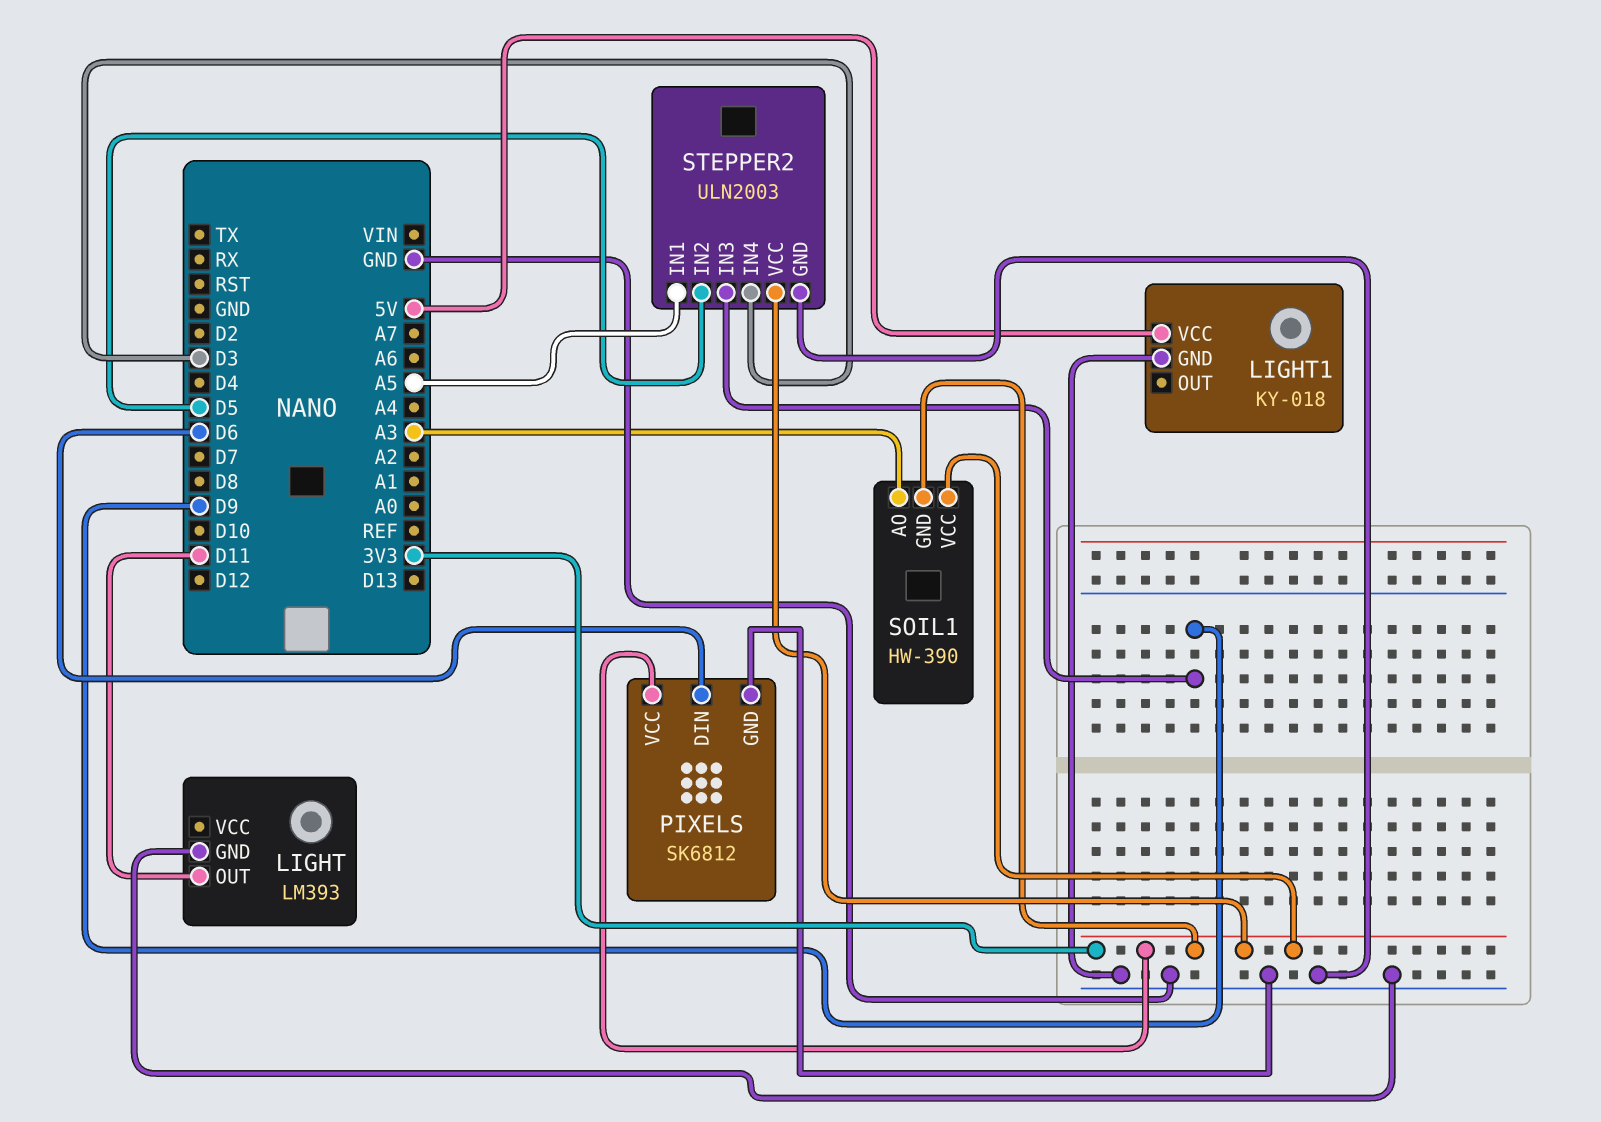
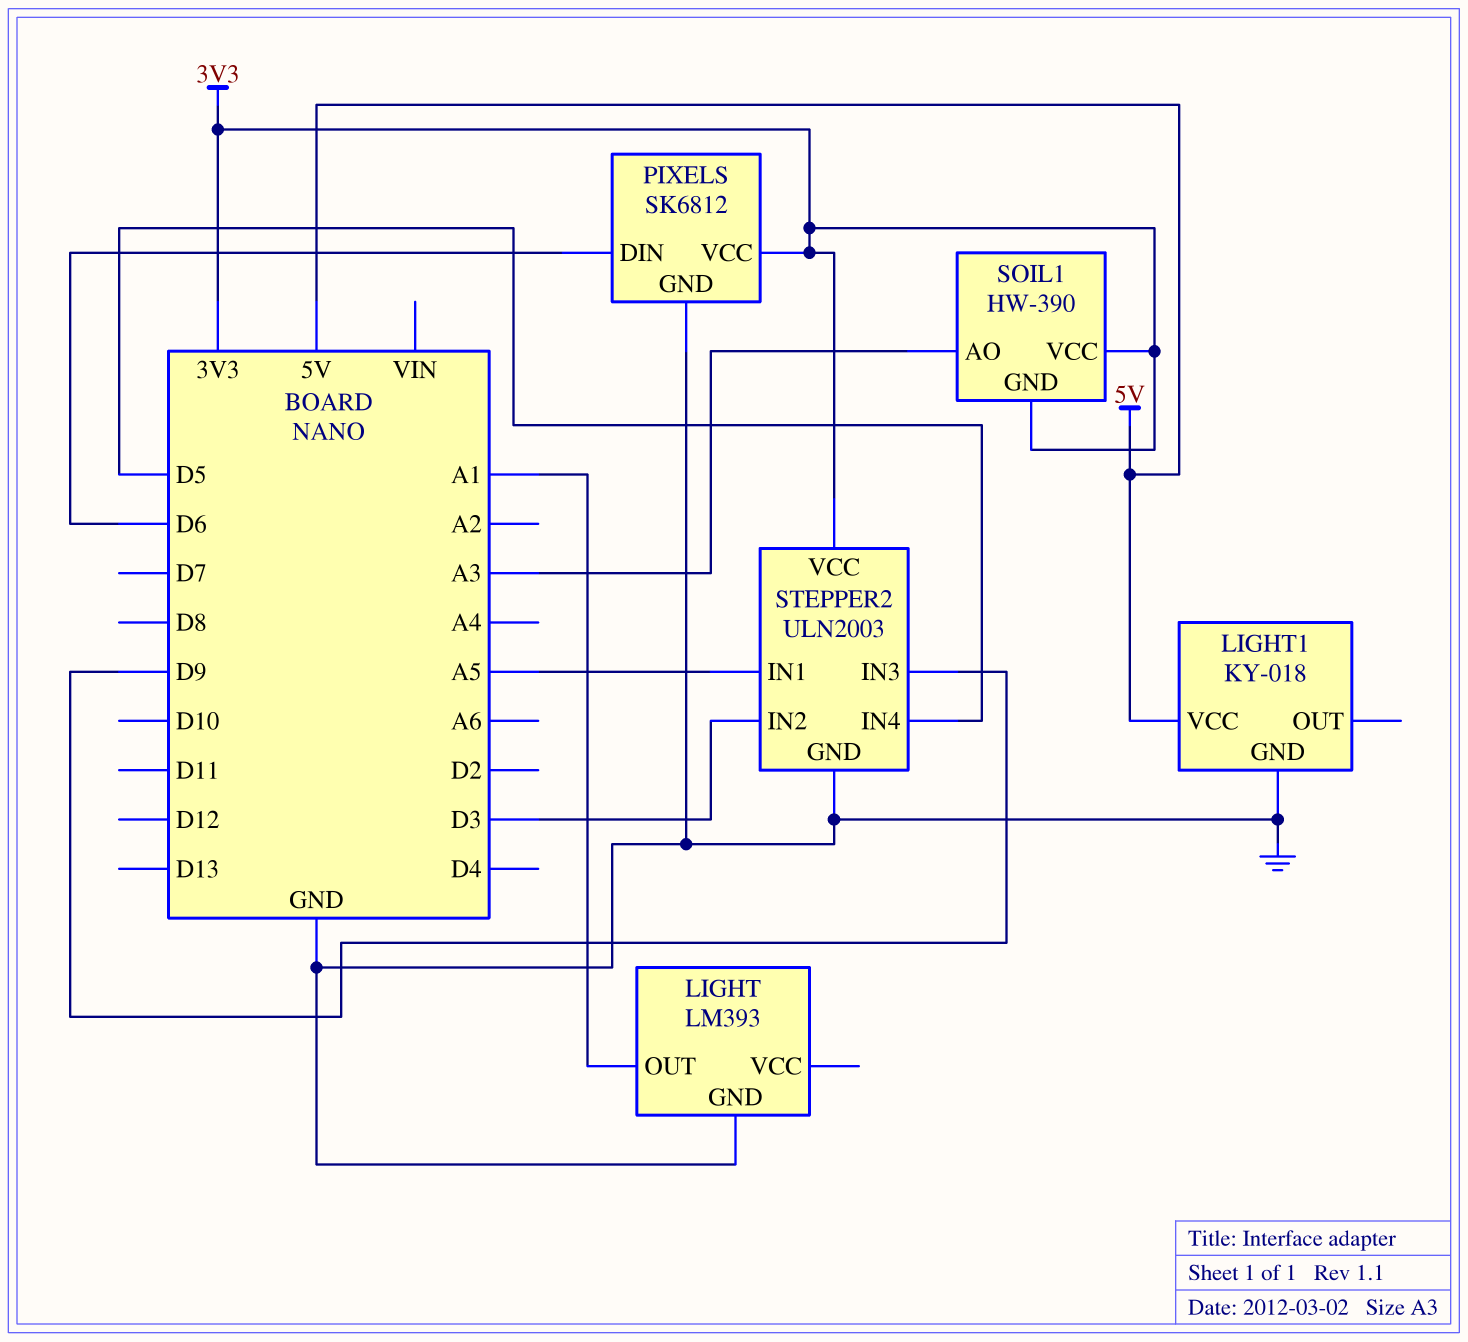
LIGHT pin OUT: D11 -> A1
STEPPER2 pin IN2: D5 -> D3
STEPPER2 pin IN4: D3 -> D5

